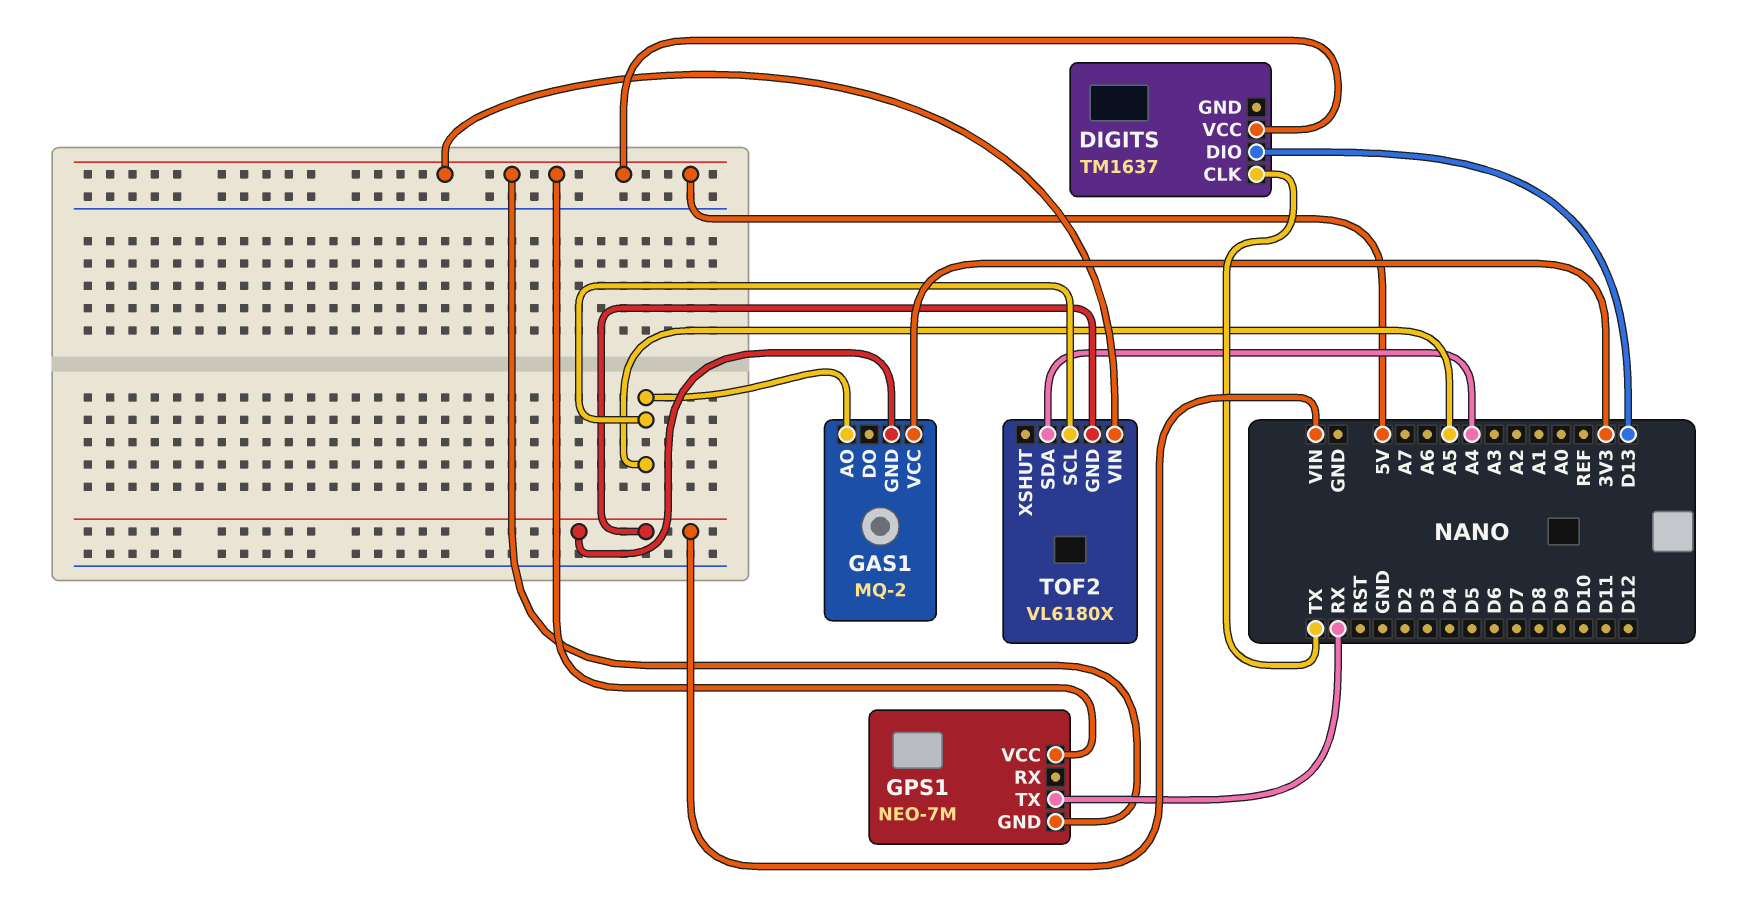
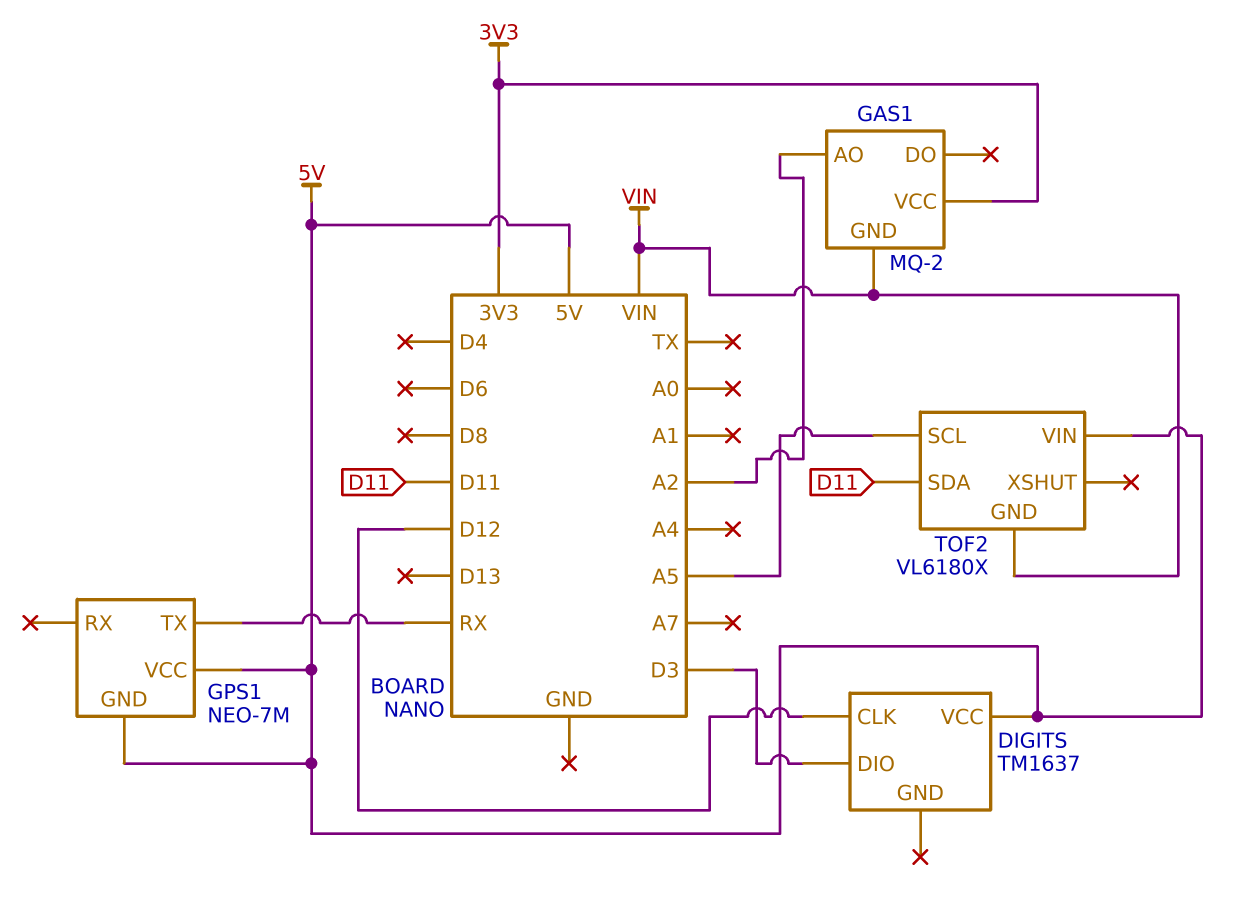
DIGITS pin CLK: TX -> D12
DIGITS pin DIO: D13 -> D3
GAS1 pin AO: A5 -> A2
TOF2 pin SDA: A4 -> D11

